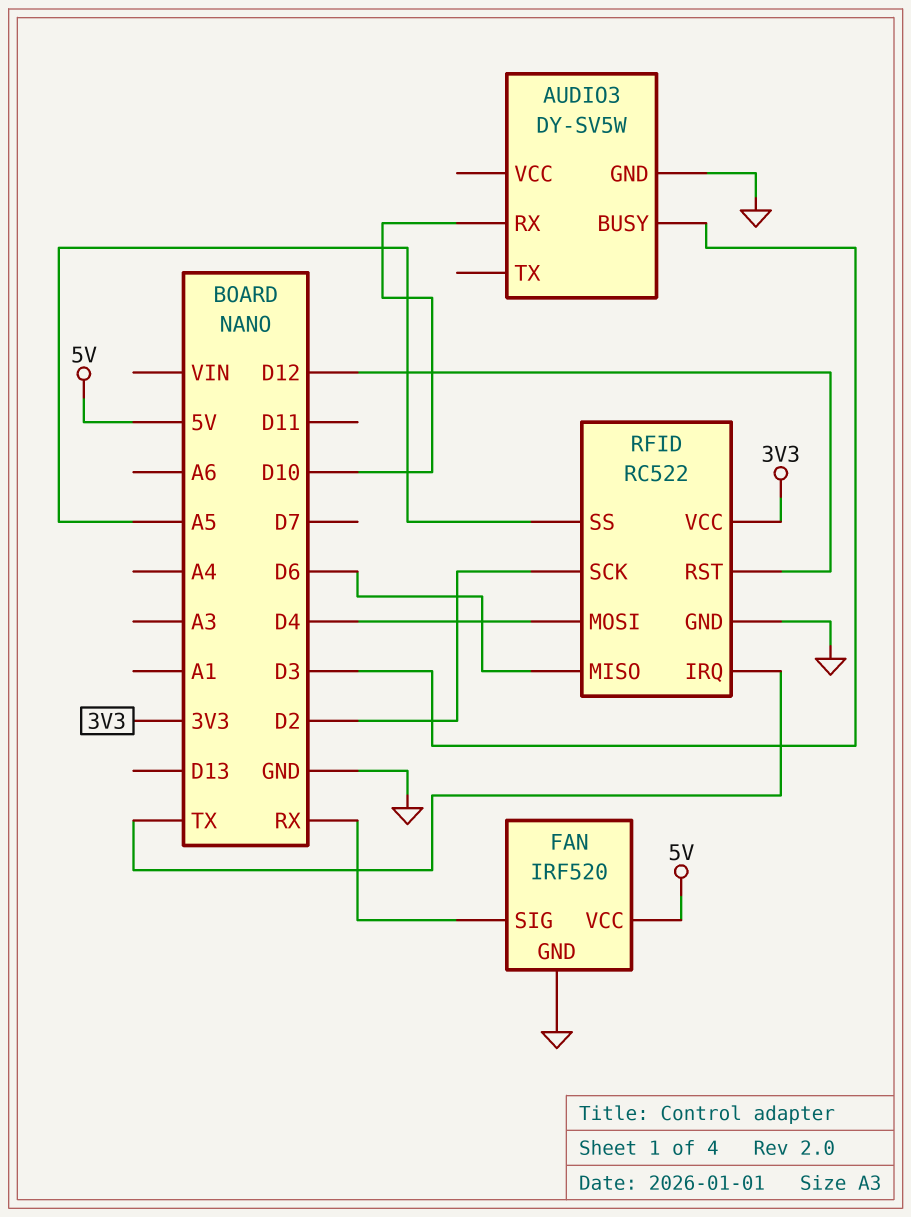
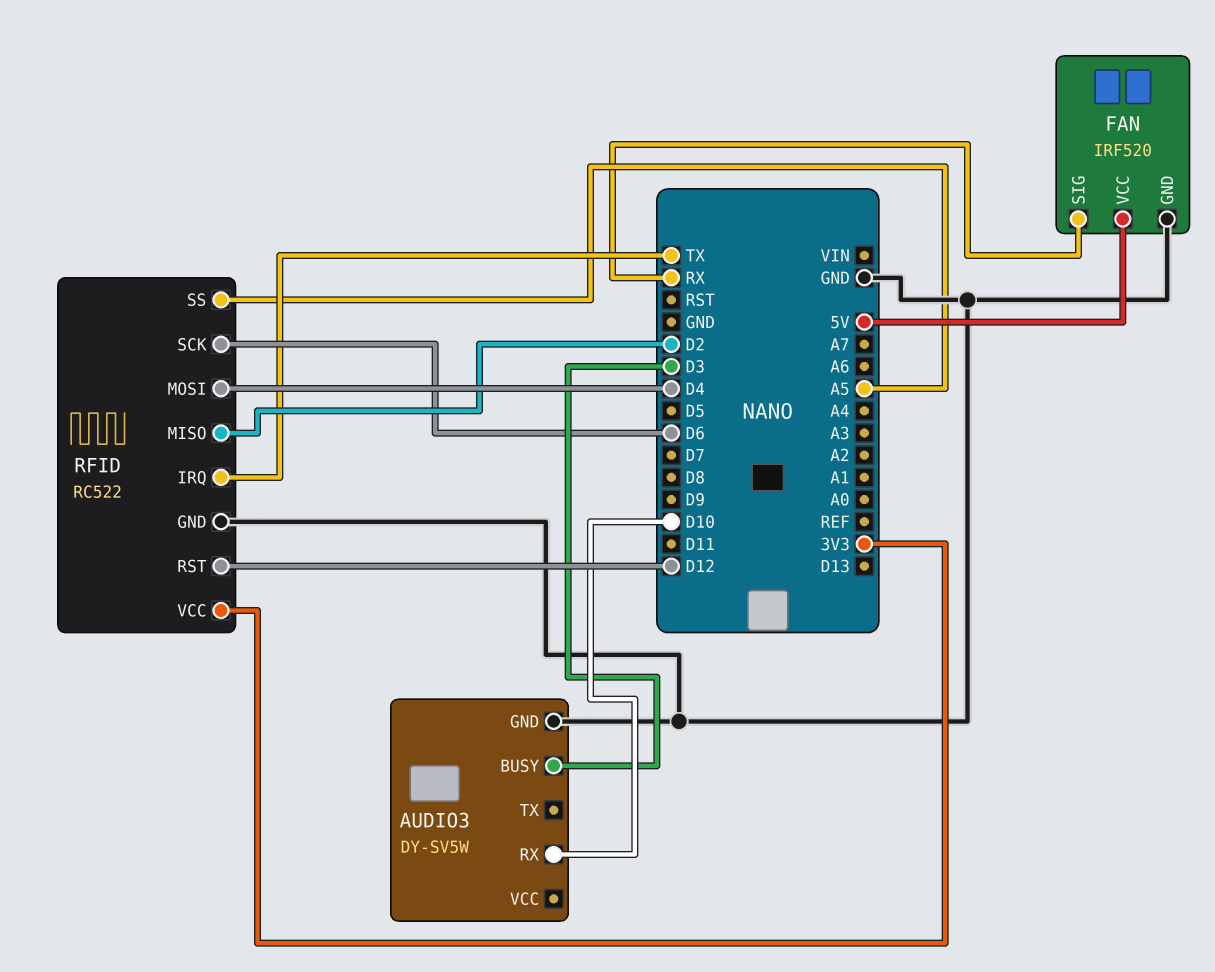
RFID pin MISO: D6 -> D2
RFID pin SCK: D2 -> D6

